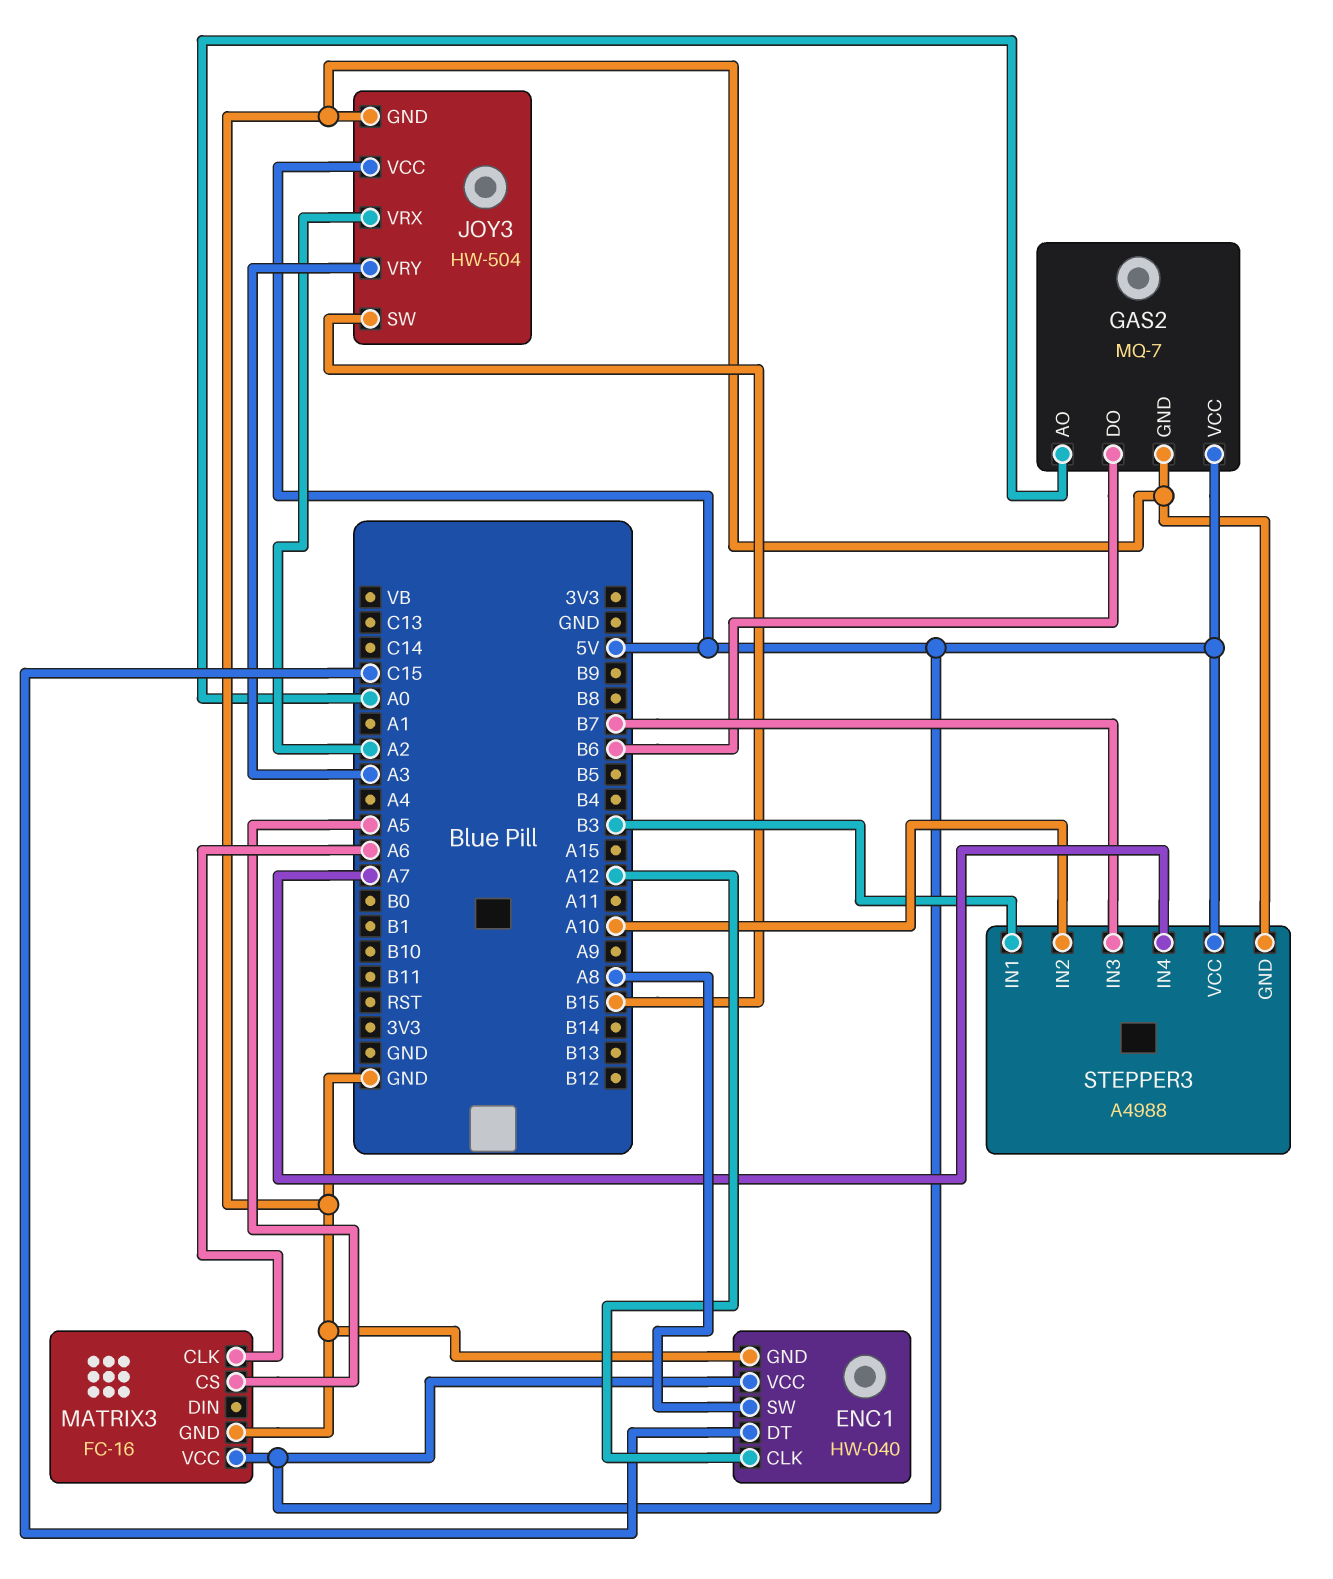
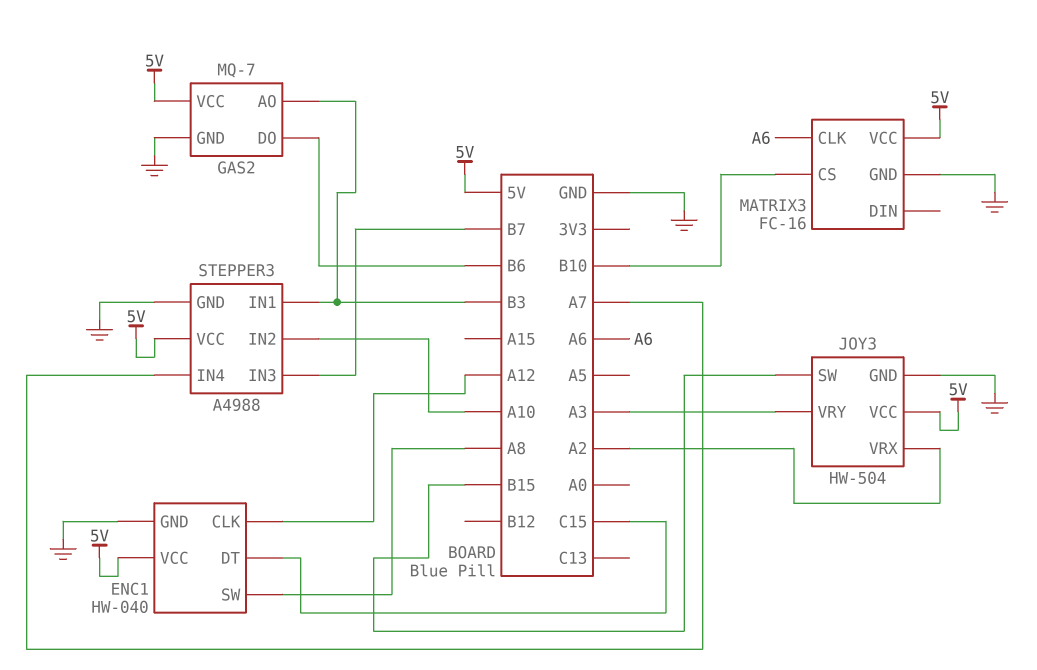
GAS2 pin AO: A0 -> B3
MATRIX3 pin CS: A5 -> B10

